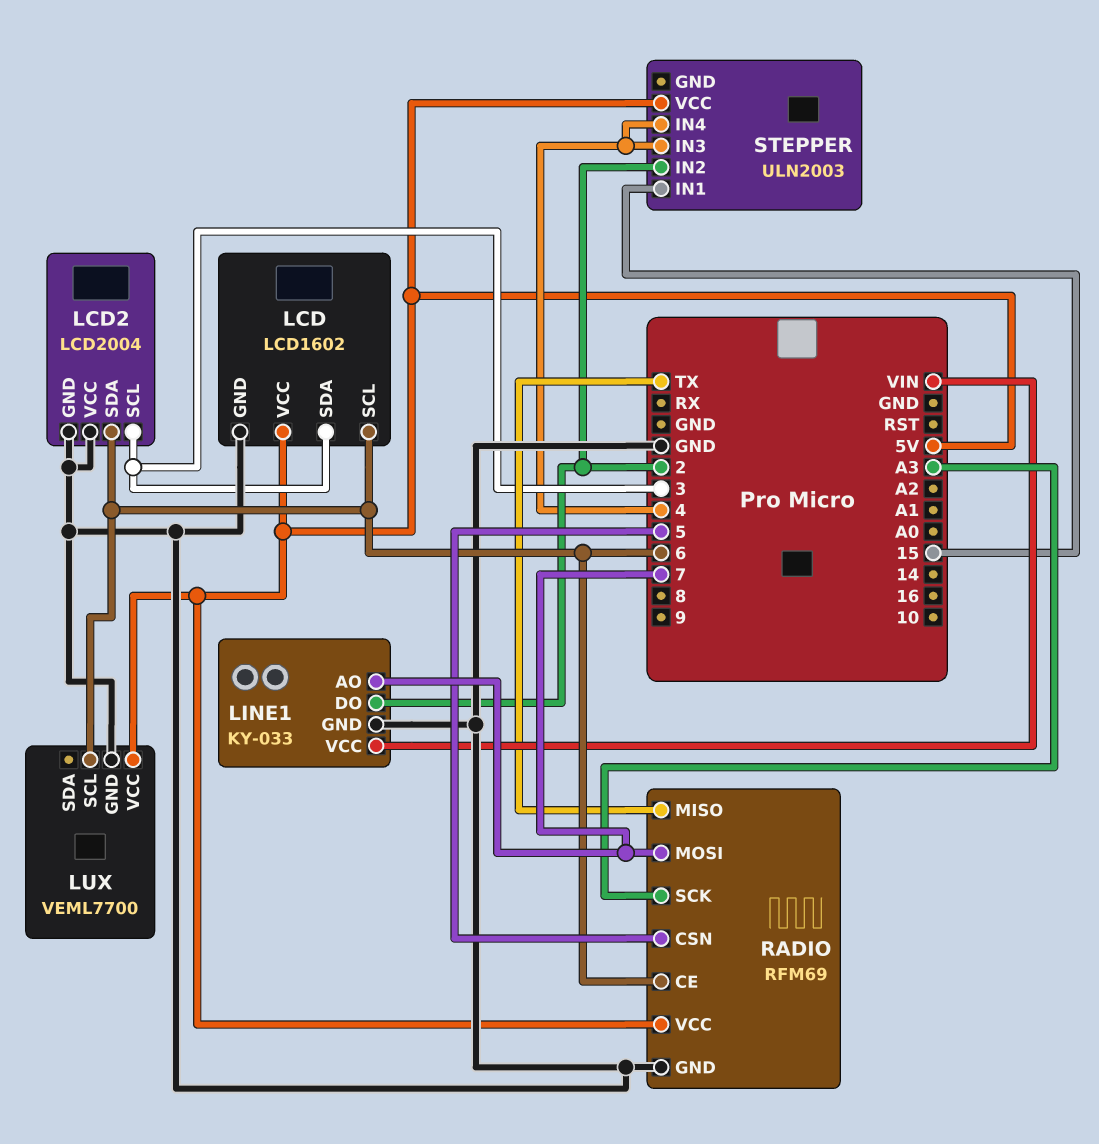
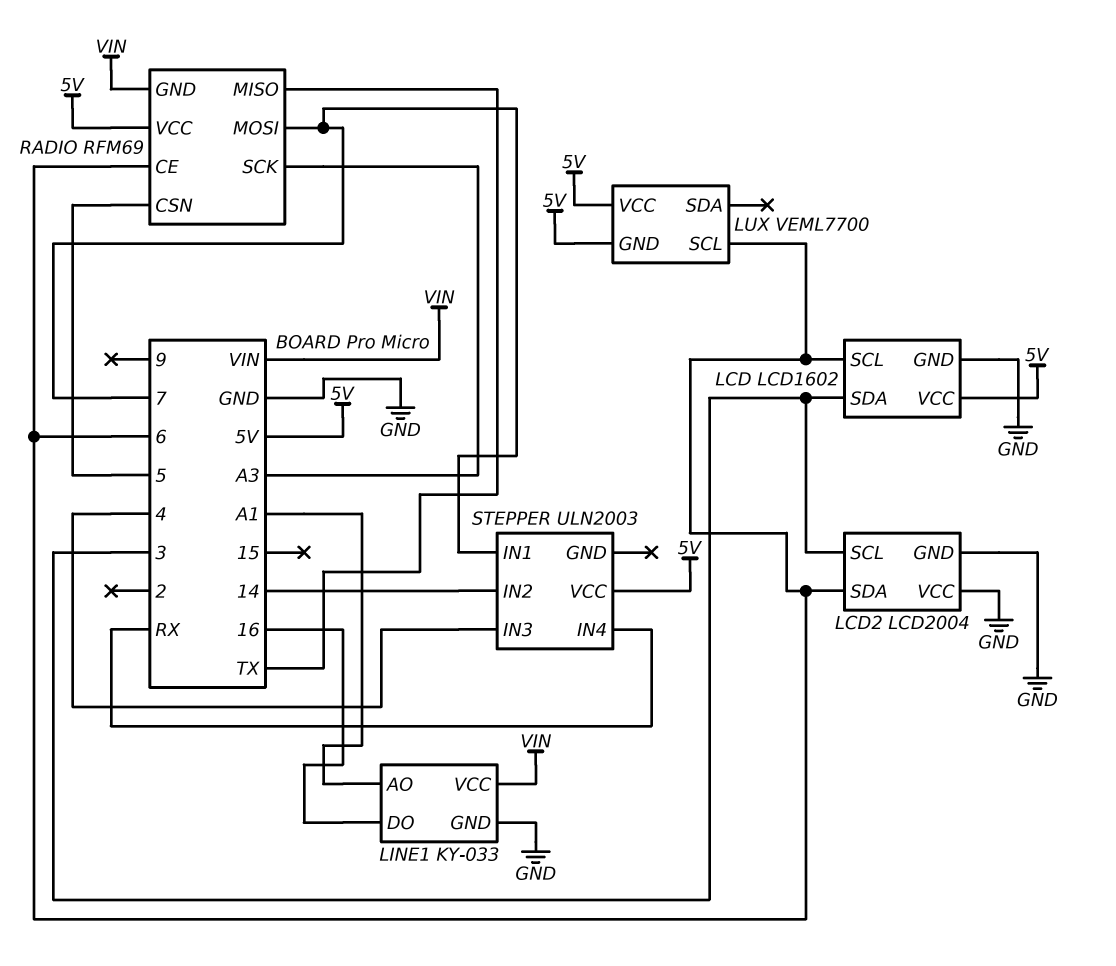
LINE1 pin AO: 7 -> A1
LINE1 pin DO: 2 -> 16
LUX pin GND: GND -> 5V
RADIO pin GND: GND -> VIN
STEPPER pin IN1: 15 -> 7
STEPPER pin IN2: 2 -> 14
STEPPER pin IN4: 4 -> RX

